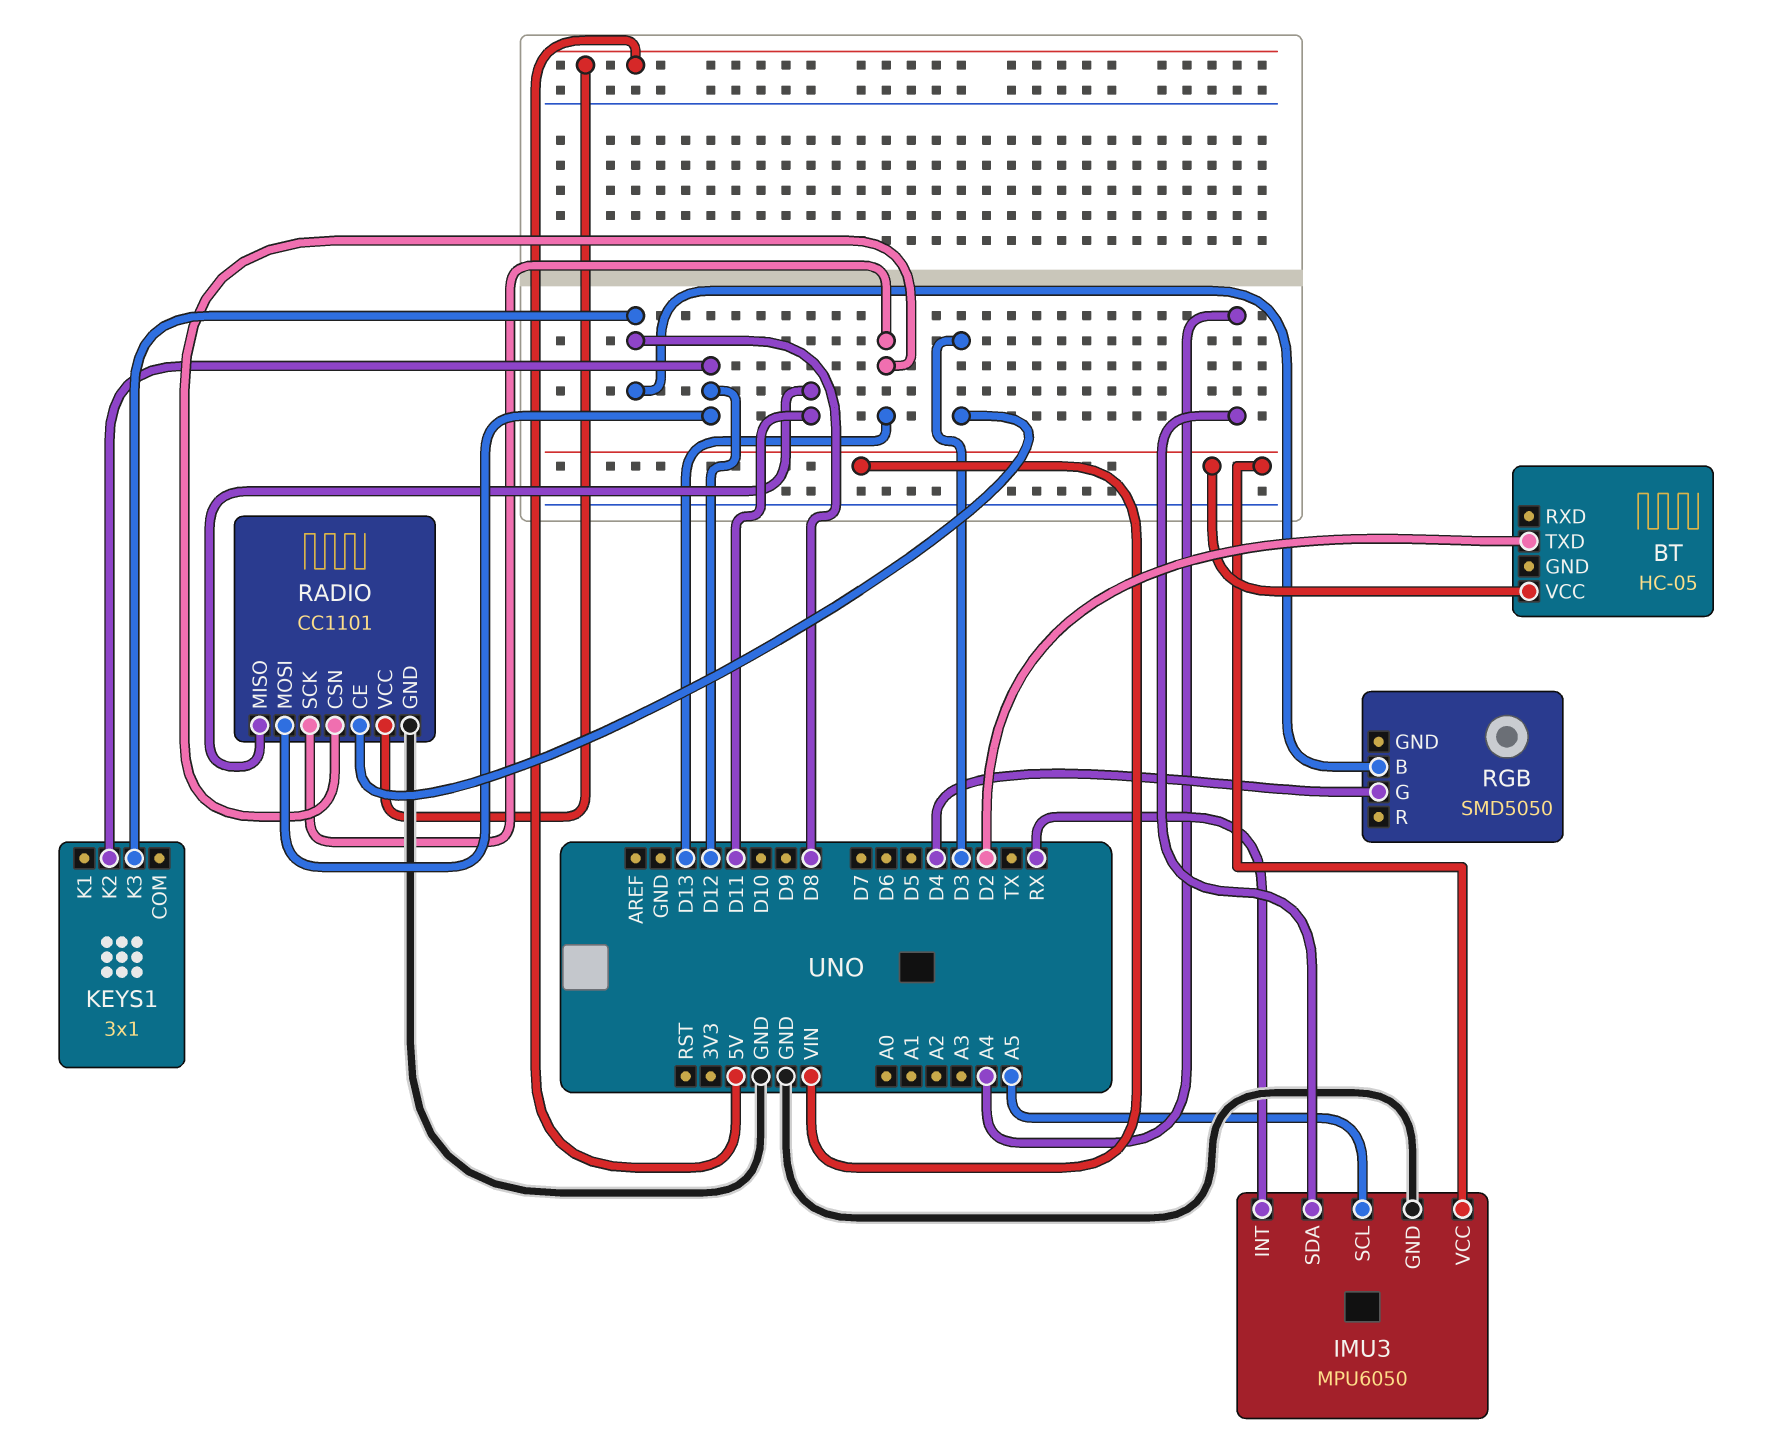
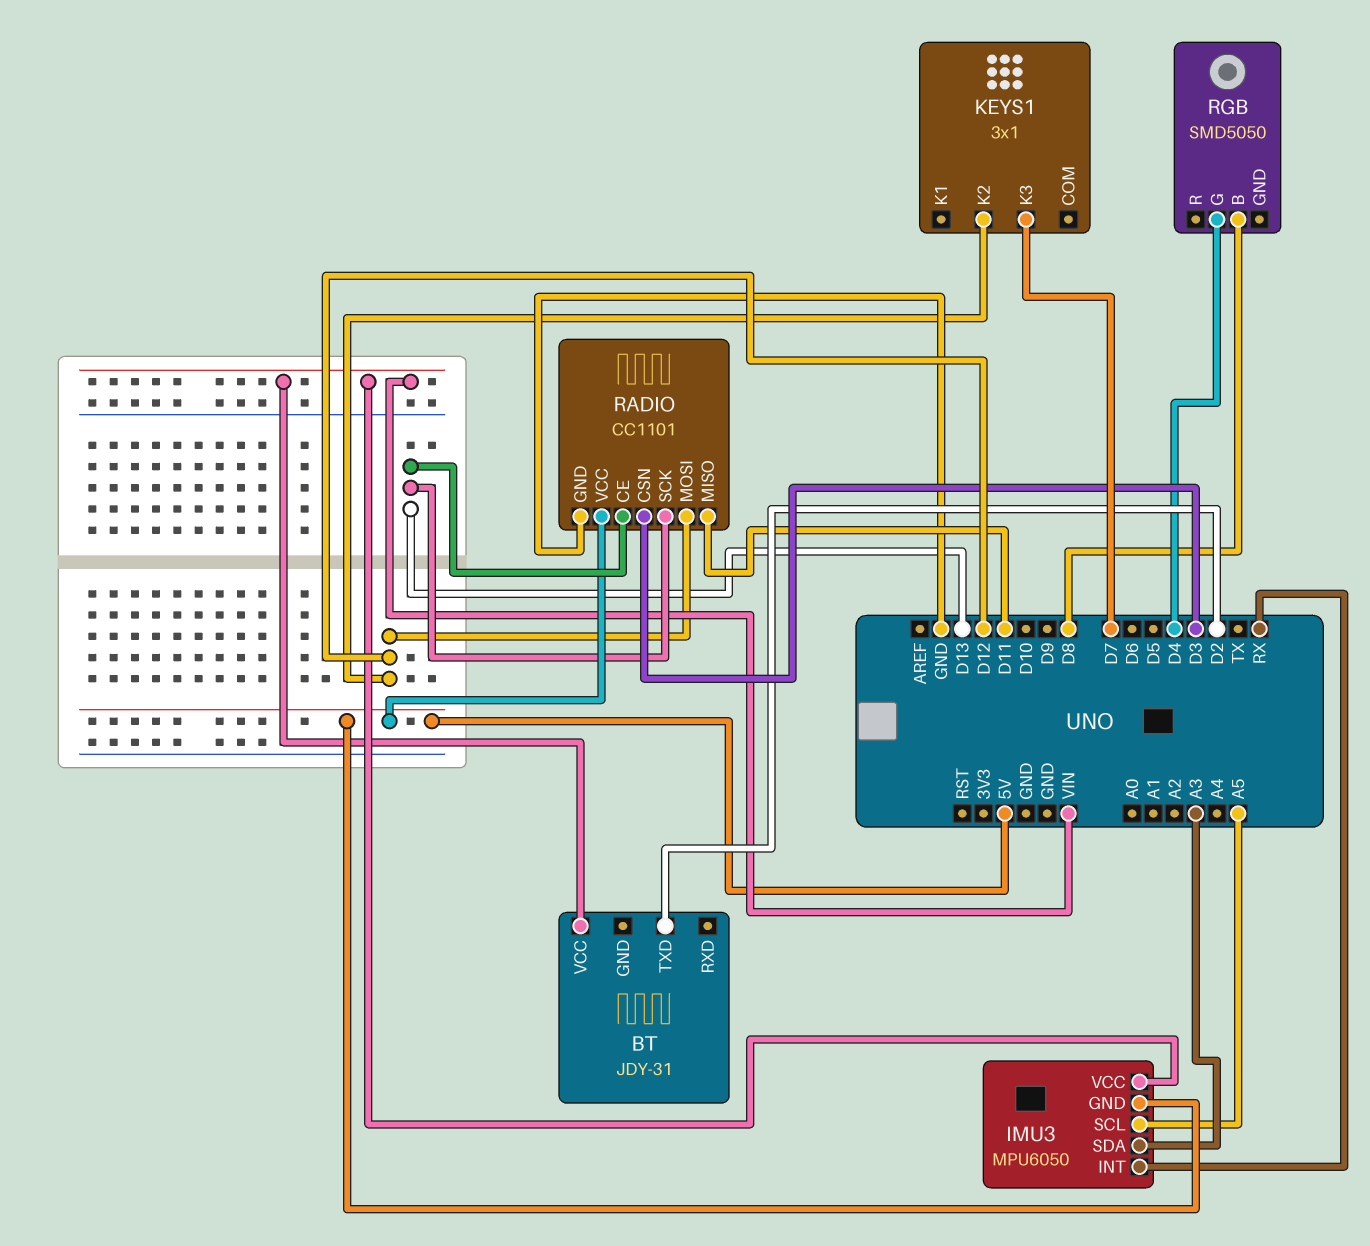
BT: HC-05 -> JDY-31
IMU3 pin GND: GND -> 5V
IMU3 pin SDA: A4 -> A3
KEYS1 pin K3: D8 -> D7
RADIO pin CE: D3 -> D13
RADIO pin CSN: D13 -> D3

